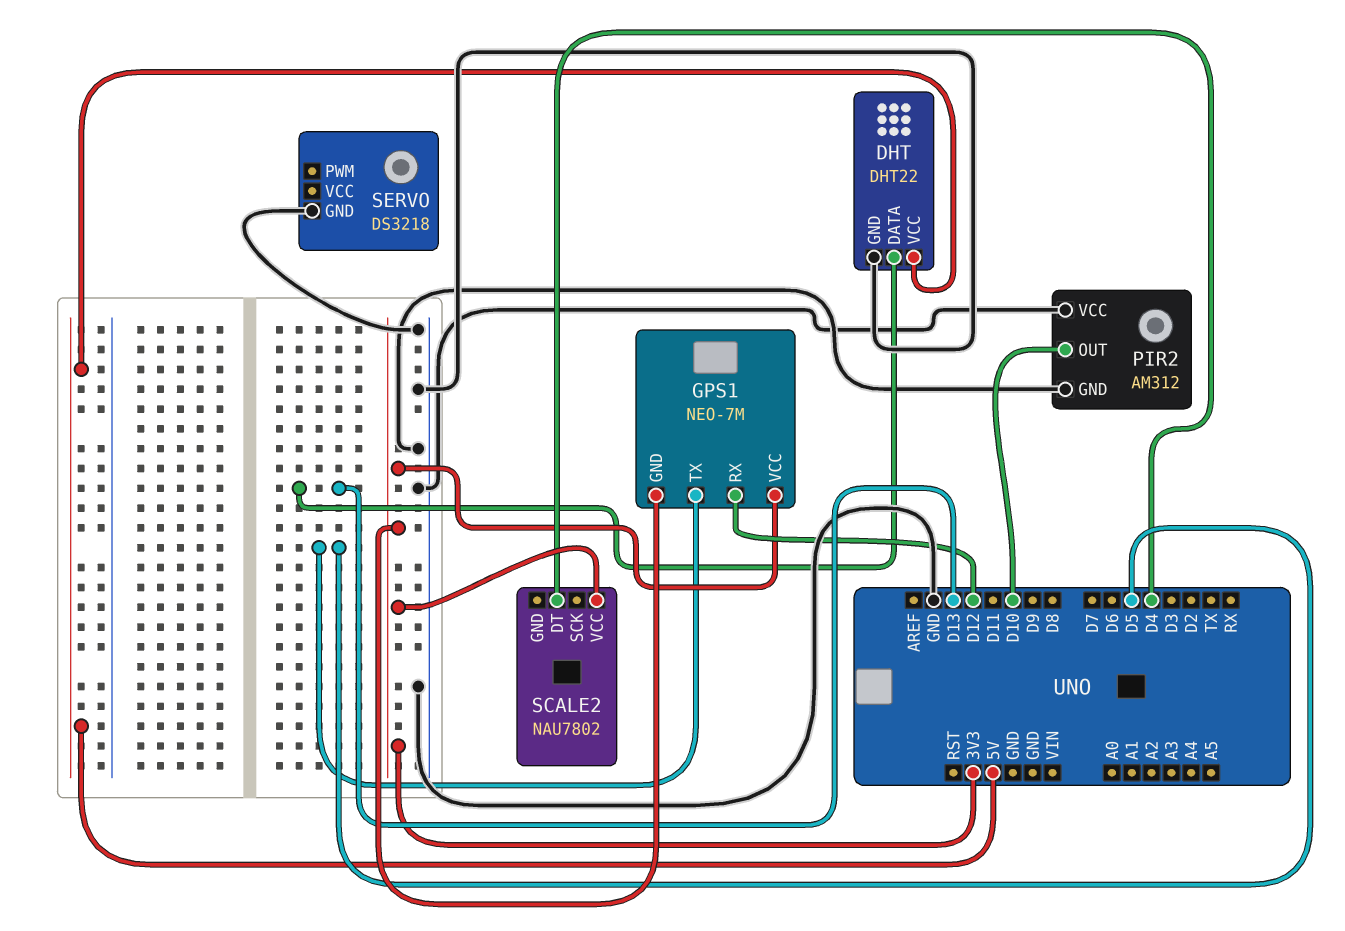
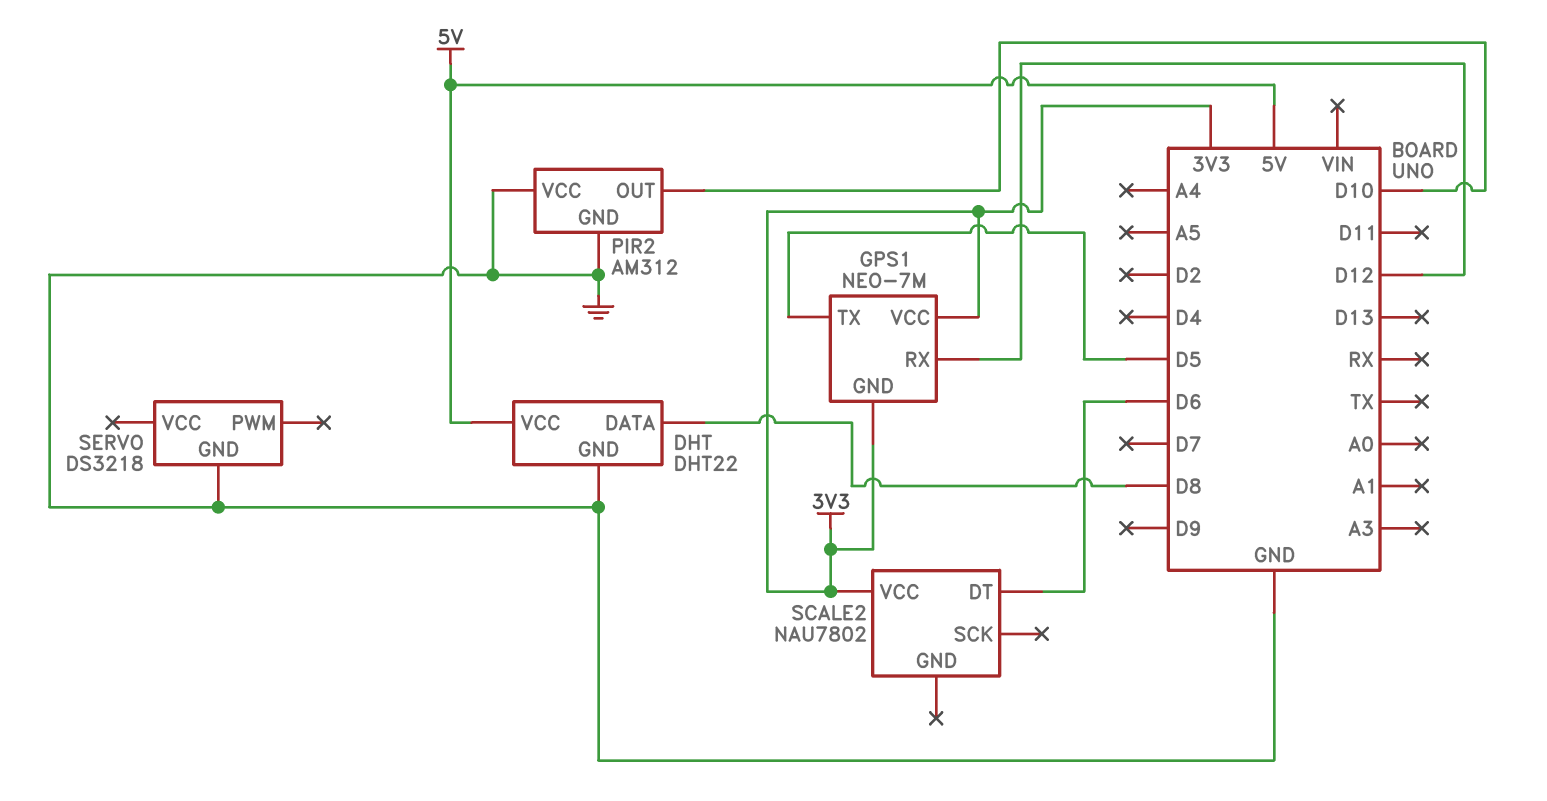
DHT pin DATA: D13 -> D8
SCALE2 pin DT: D4 -> D6

